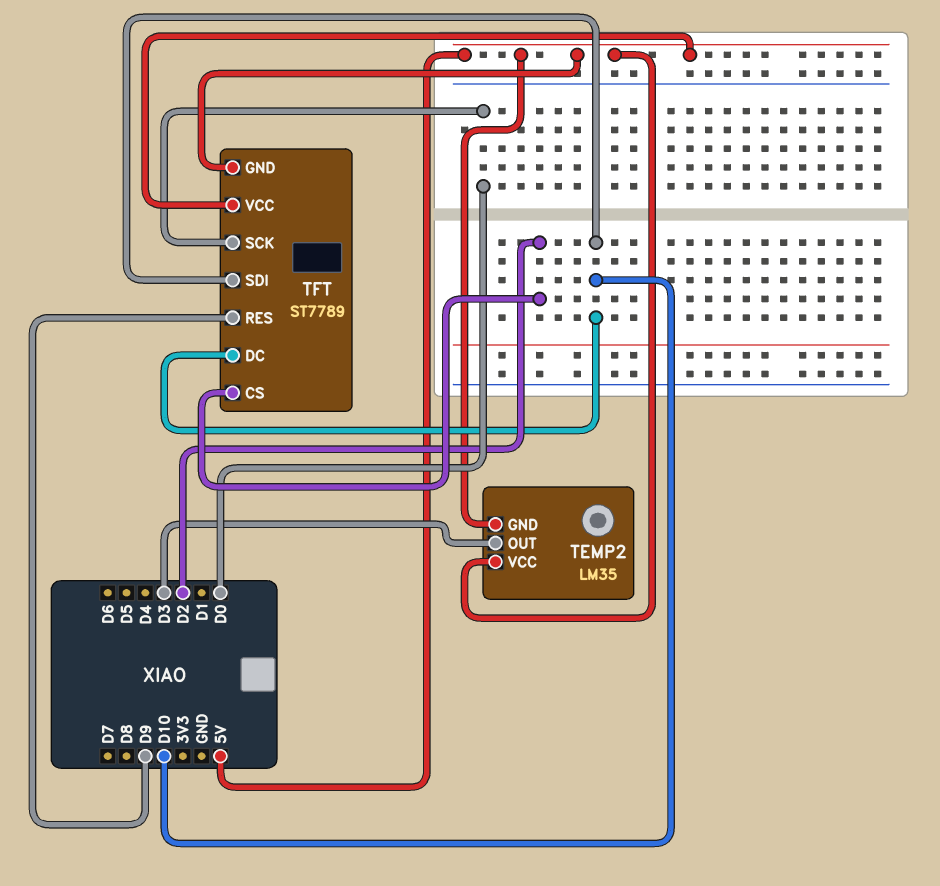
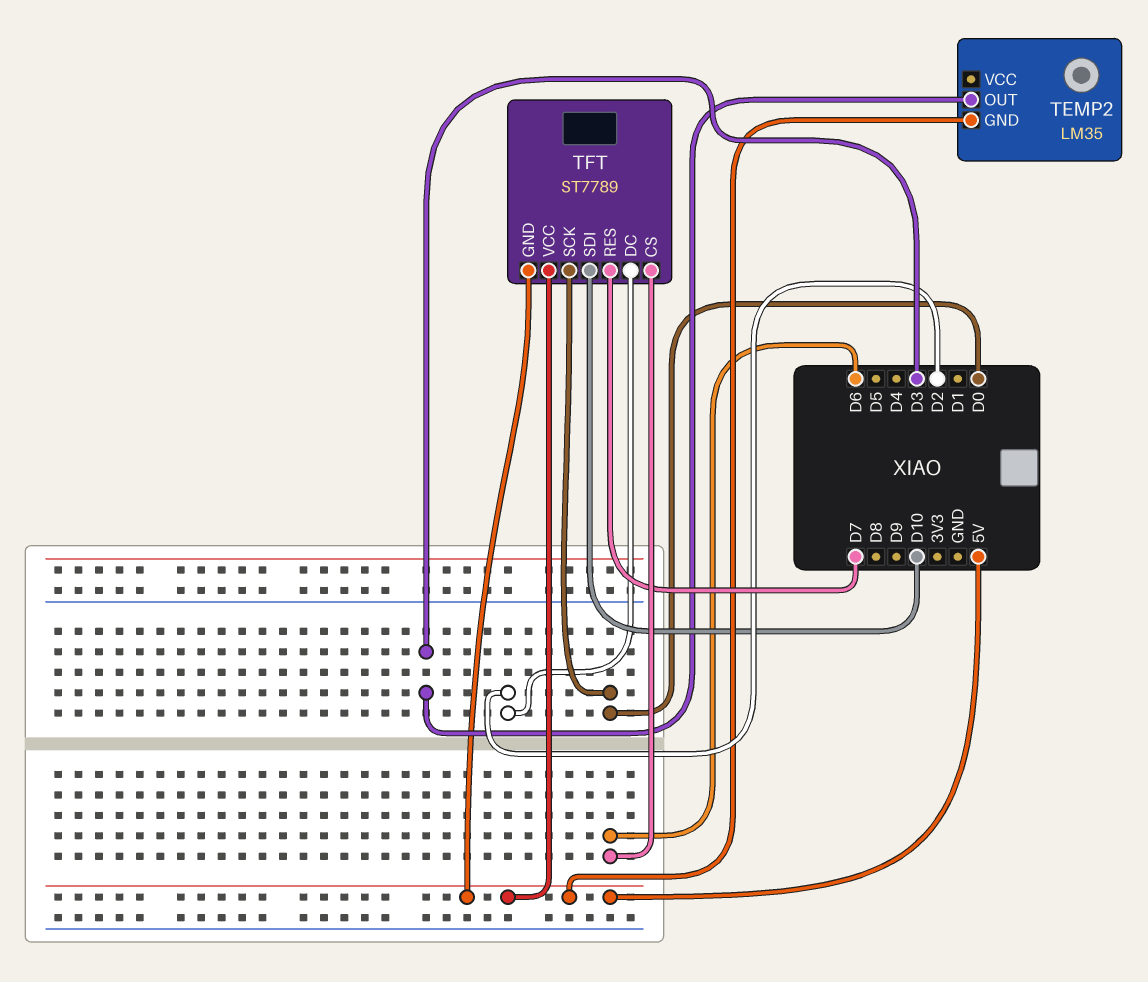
TEMP2 pin VCC: 5V -> none
TFT pin CS: D2 -> D6
TFT pin DC: D10 -> D2
TFT pin RES: D9 -> D7

